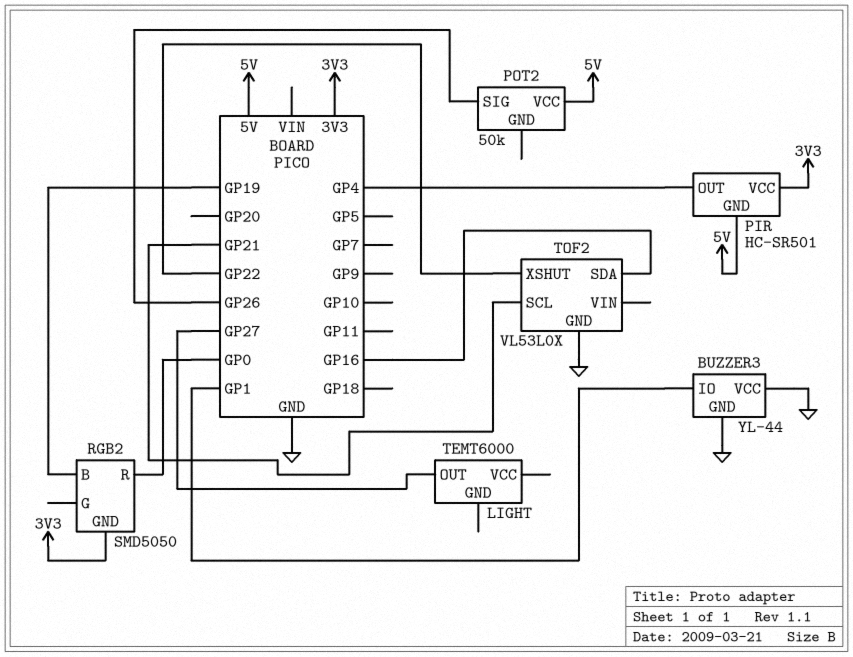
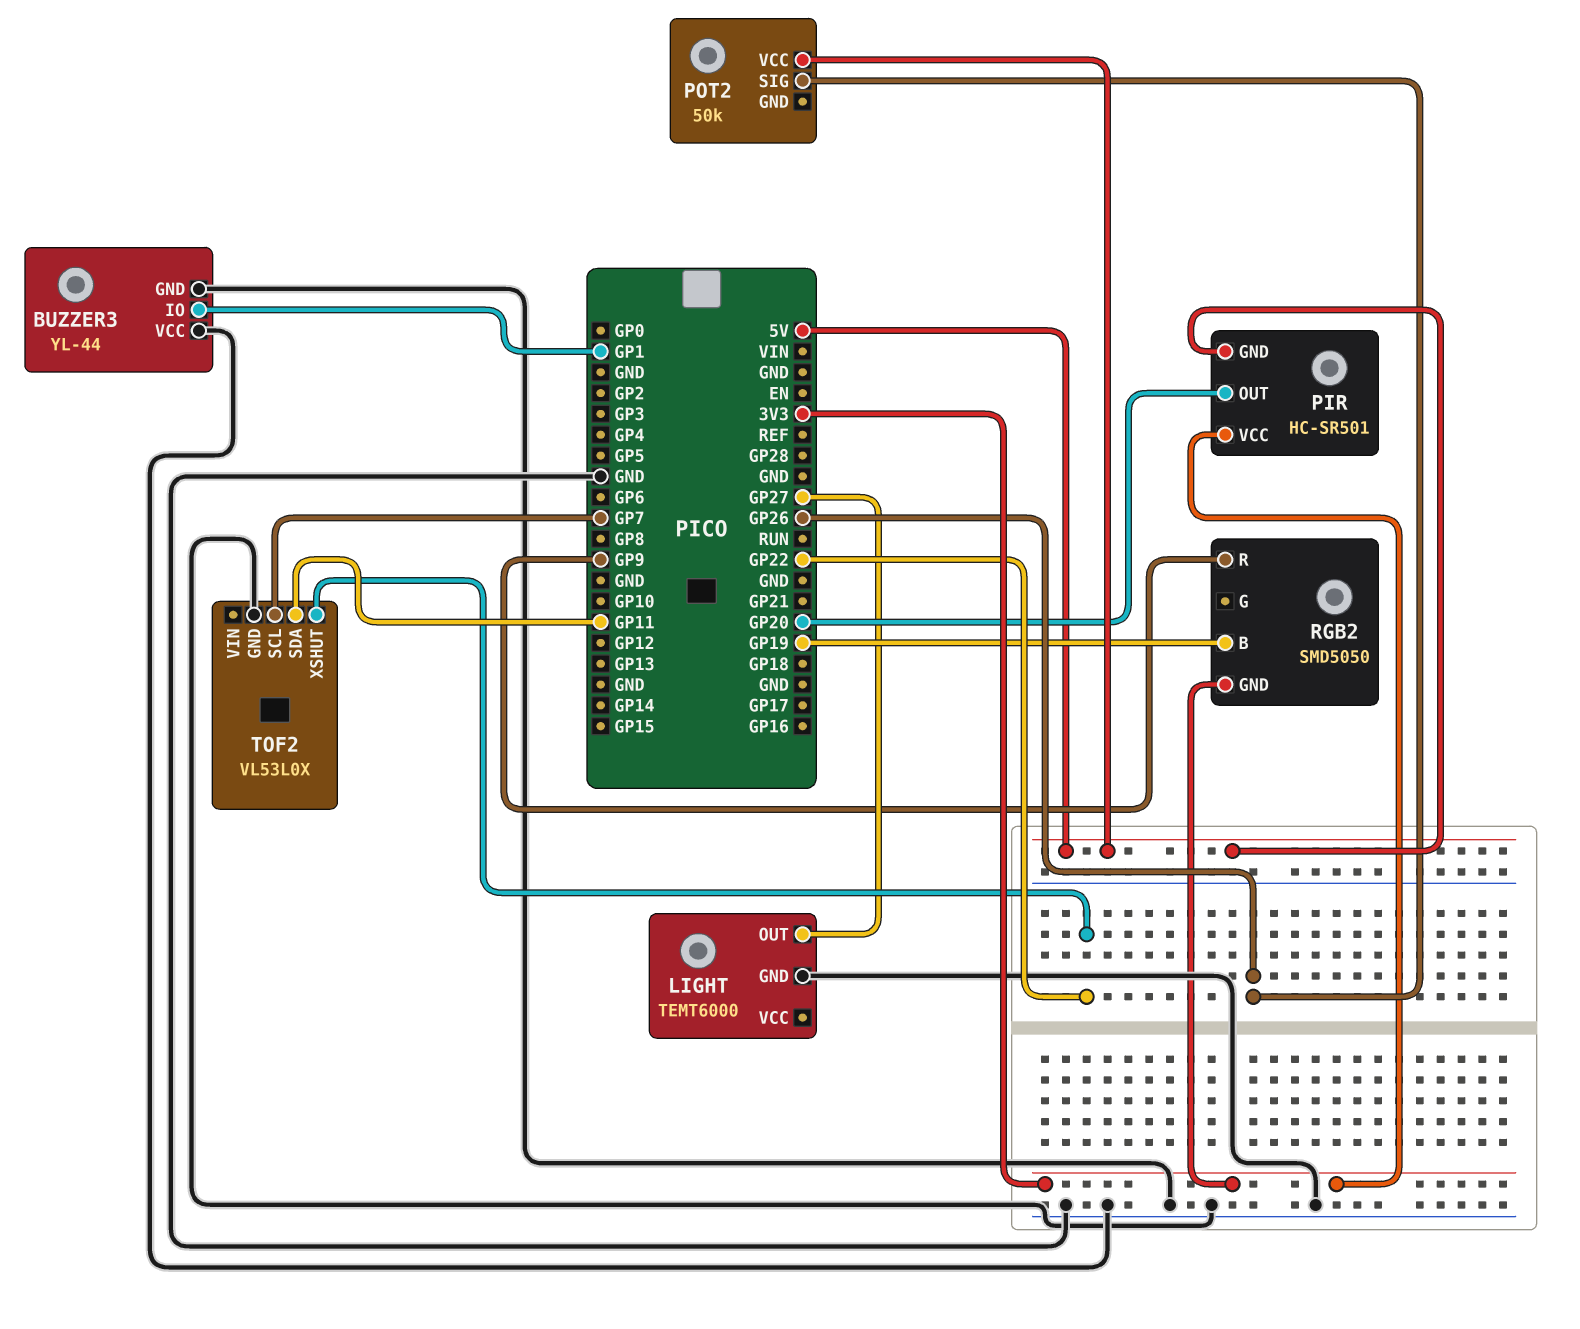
LIGHT pin GND: none -> GND
PIR pin OUT: GP4 -> GP20
RGB2 pin R: GP0 -> GP9
TOF2 pin SCL: GP21 -> GP7
TOF2 pin SDA: GP16 -> GP11

